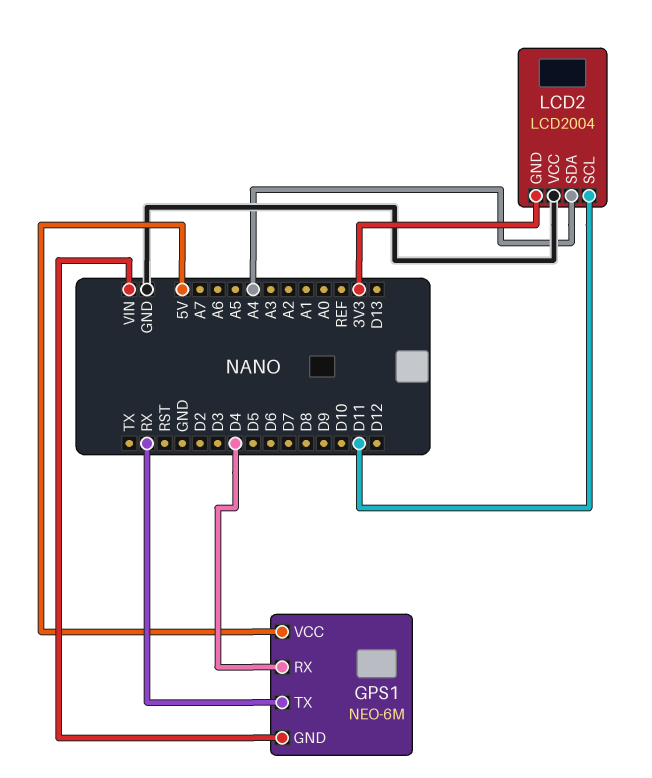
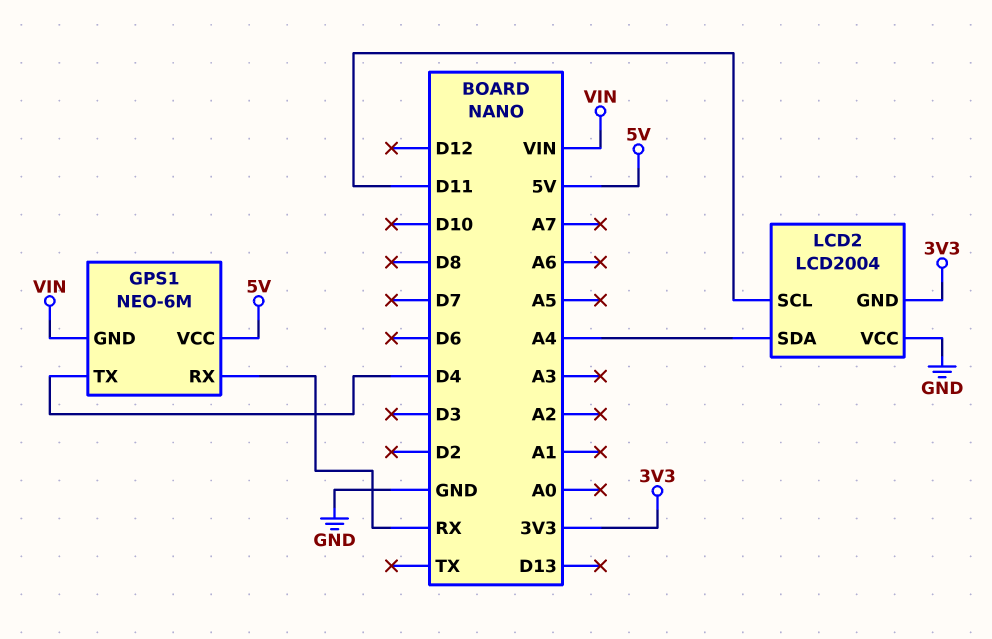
GPS1 pin RX: D4 -> RX
GPS1 pin TX: RX -> D4

